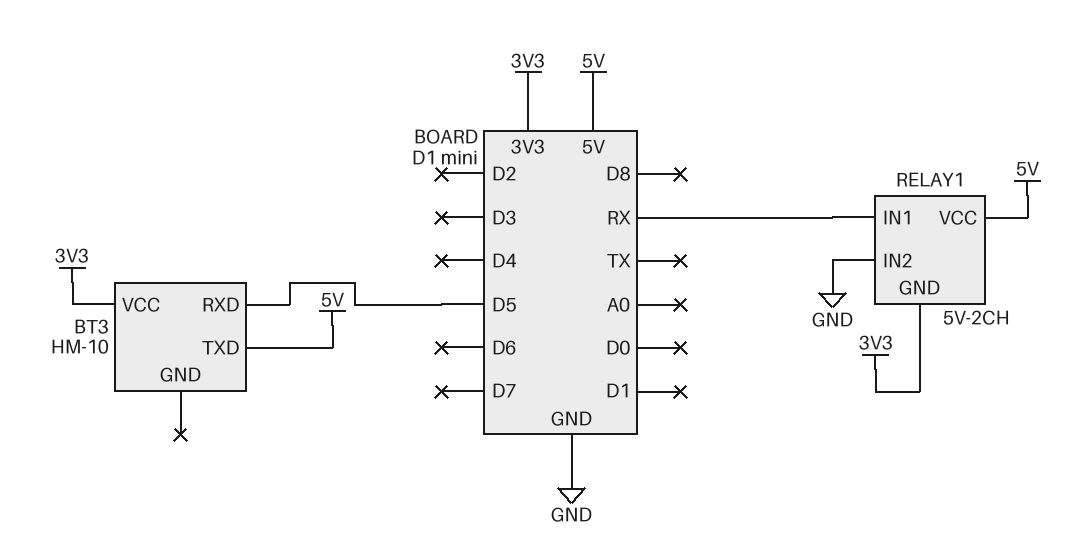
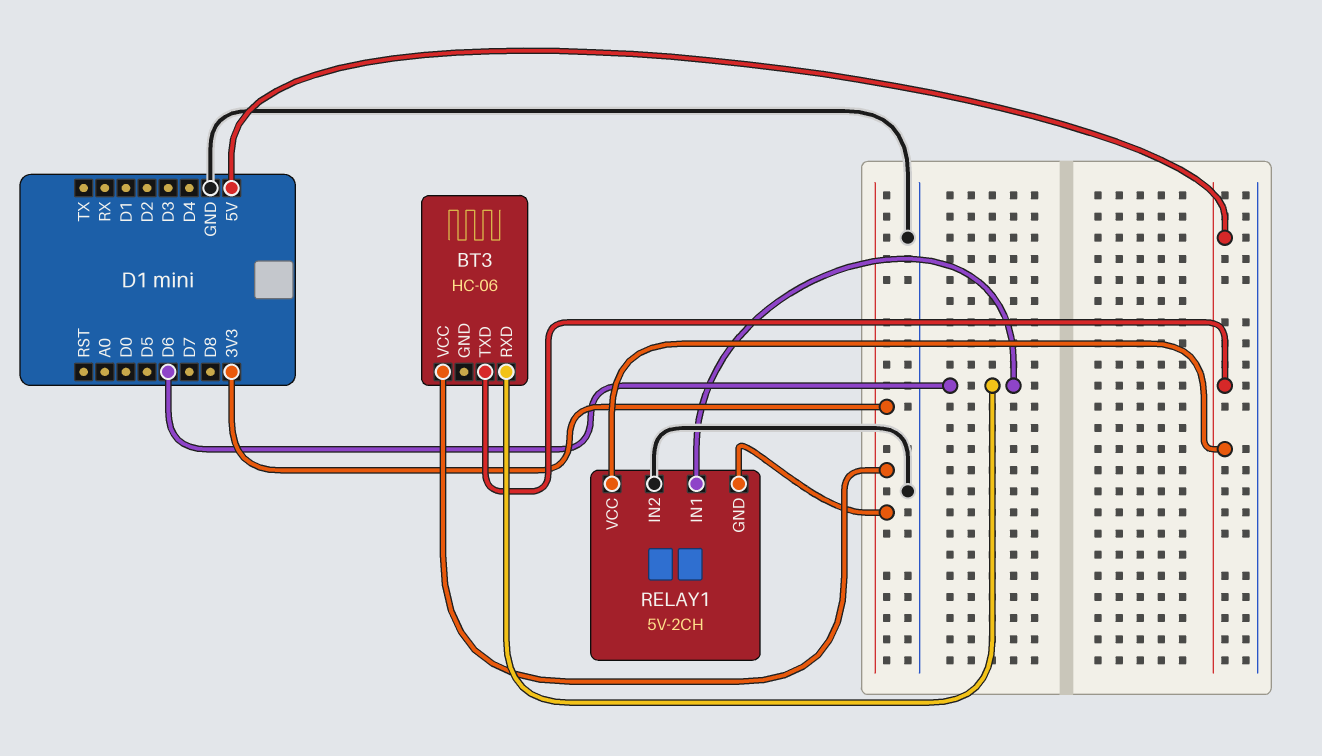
BT3: HM-10 -> HC-06
BT3 pin RXD: D5 -> D6
RELAY1 pin IN1: RX -> D6

